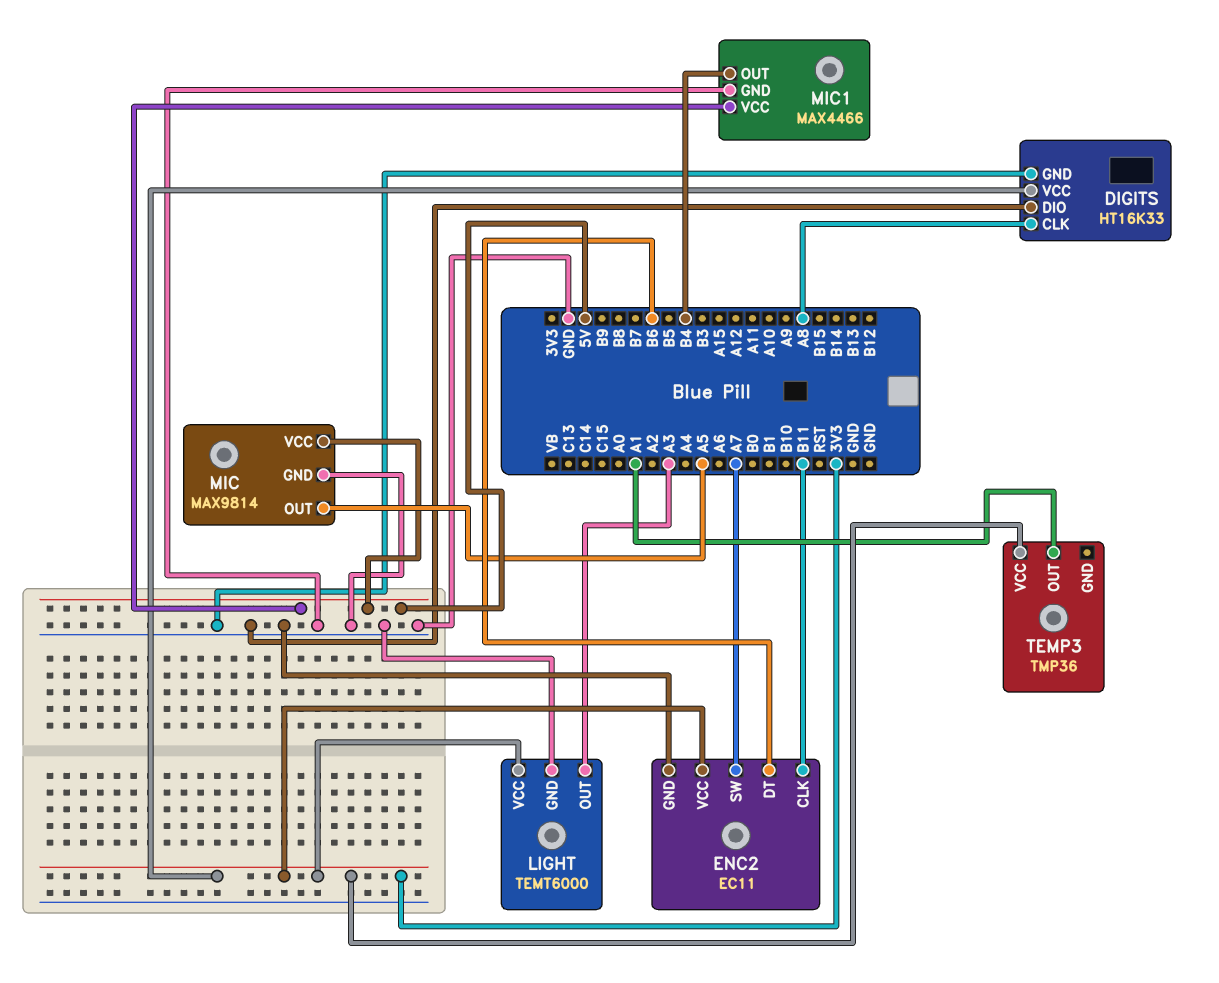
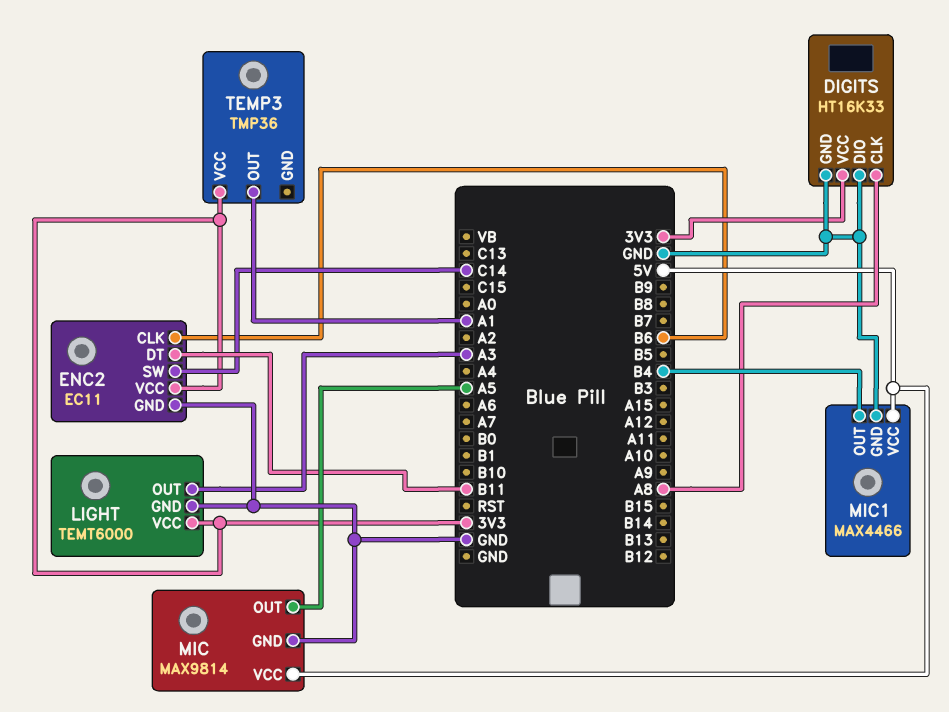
ENC2 pin CLK: B11 -> B6
ENC2 pin DT: B6 -> B11
ENC2 pin SW: A7 -> C14

